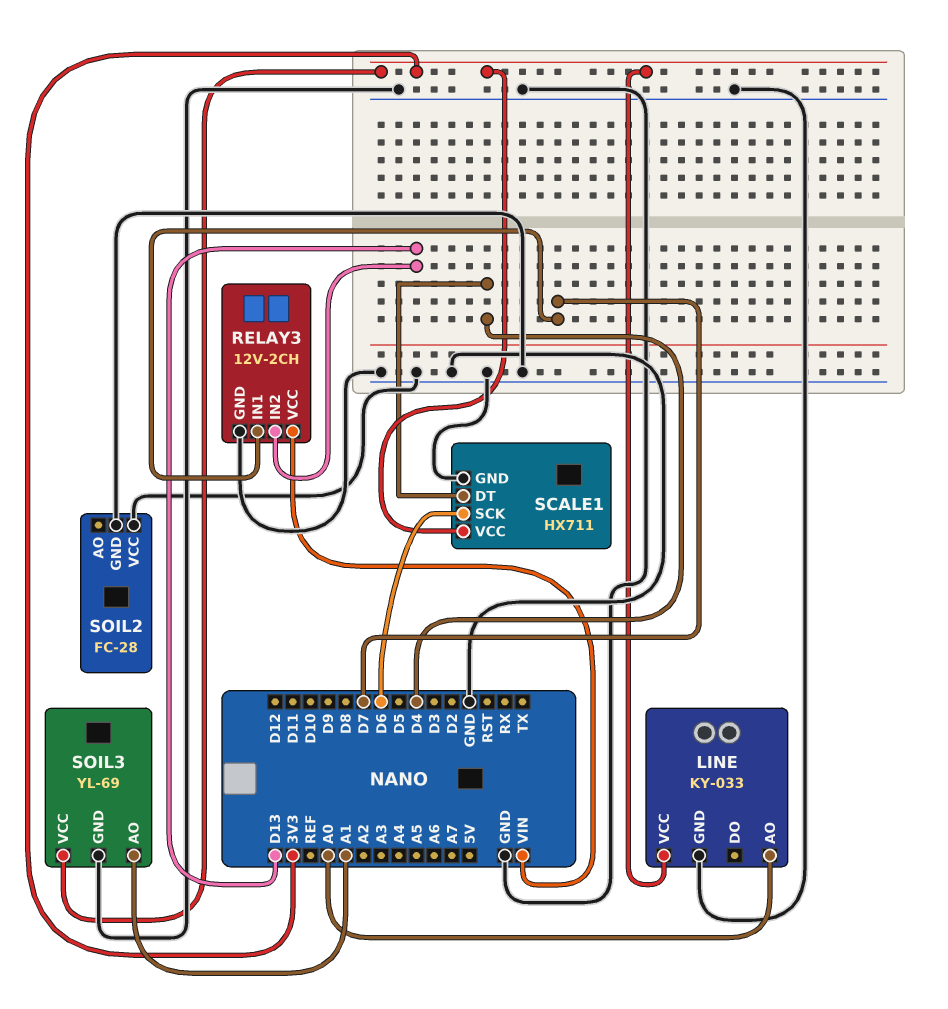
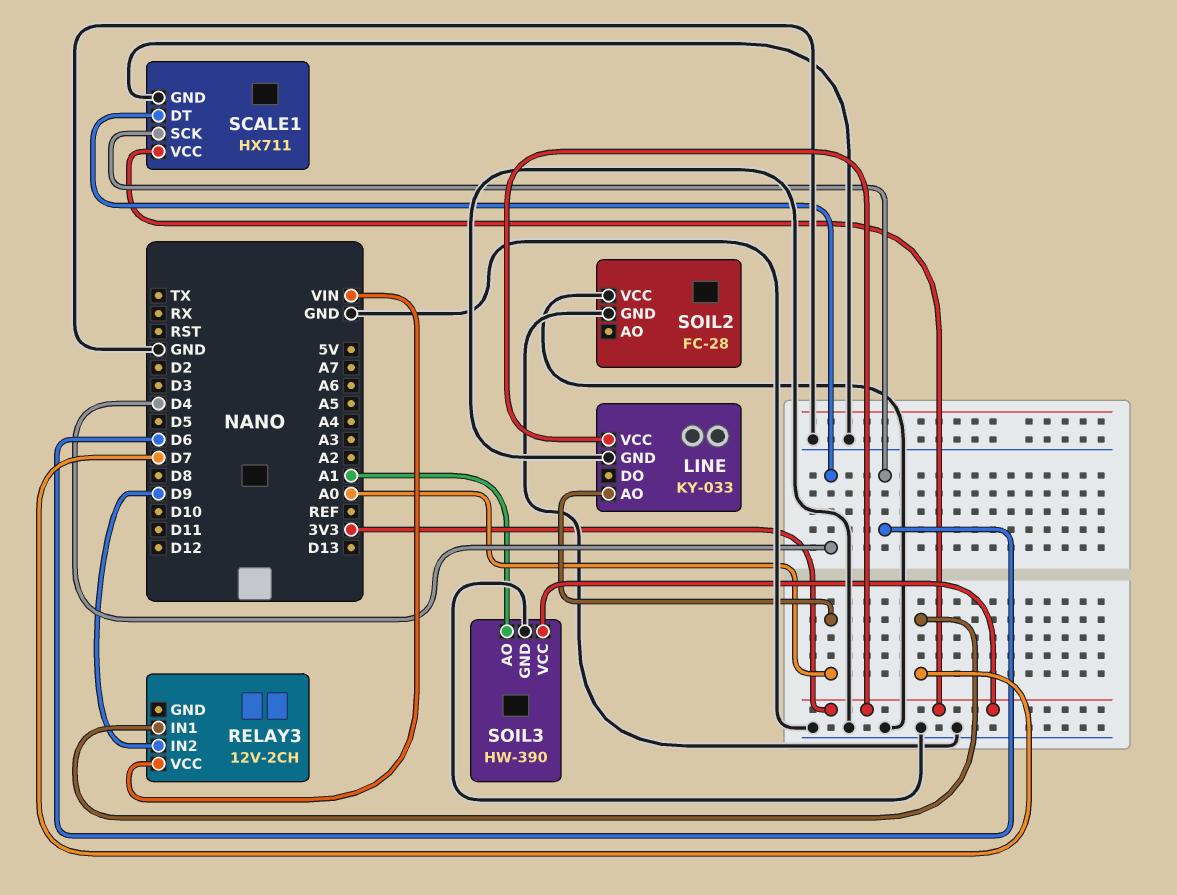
RELAY3 pin GND: GND -> none
RELAY3 pin IN2: D13 -> D9
SOIL3: YL-69 -> HW-390

